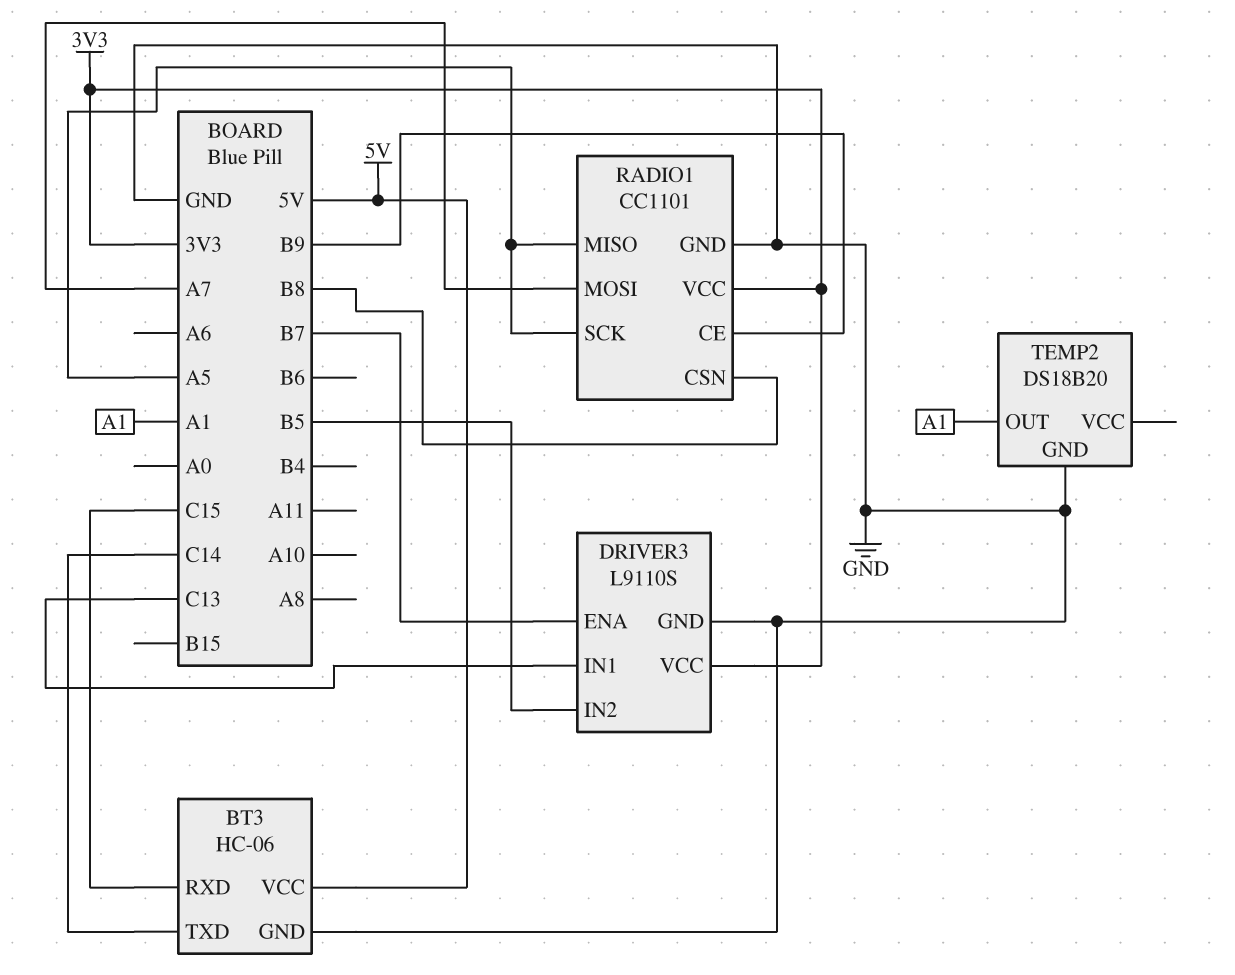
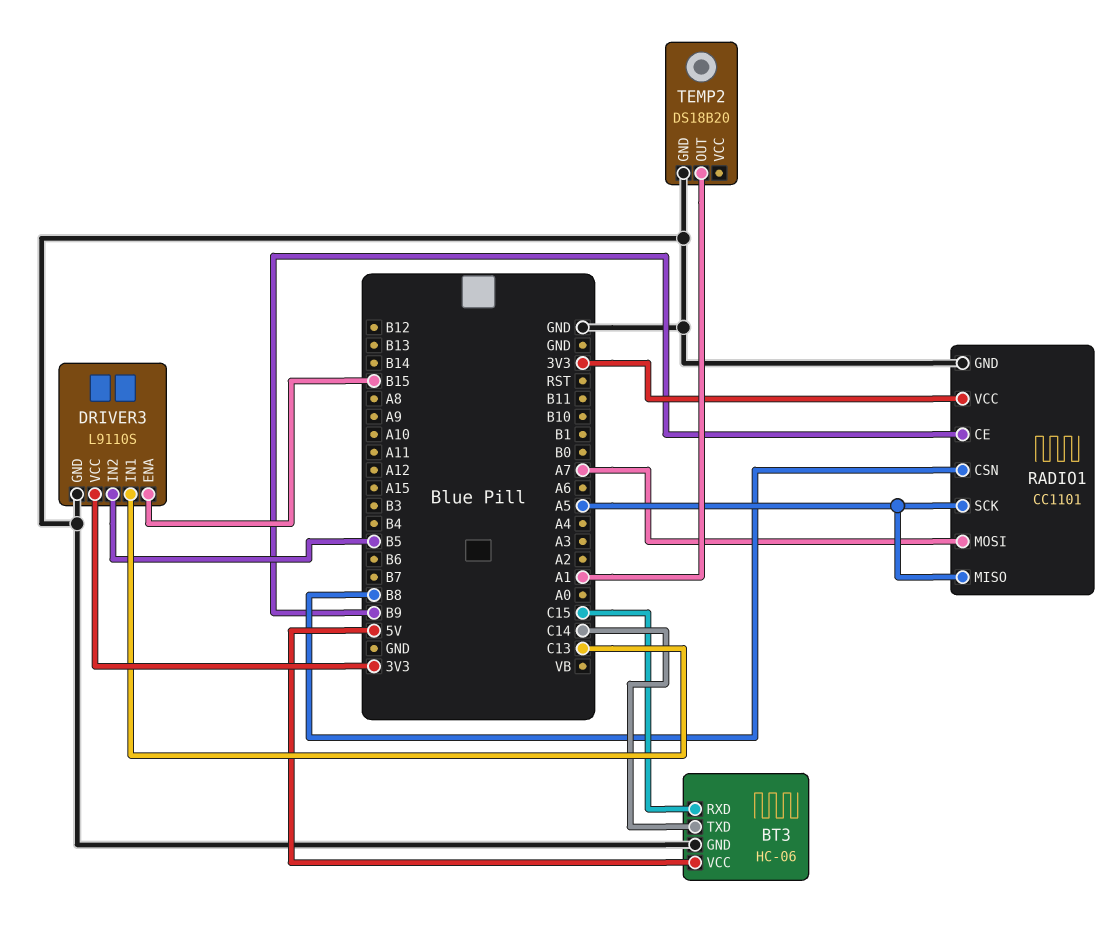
DRIVER3 pin ENA: B7 -> B15

